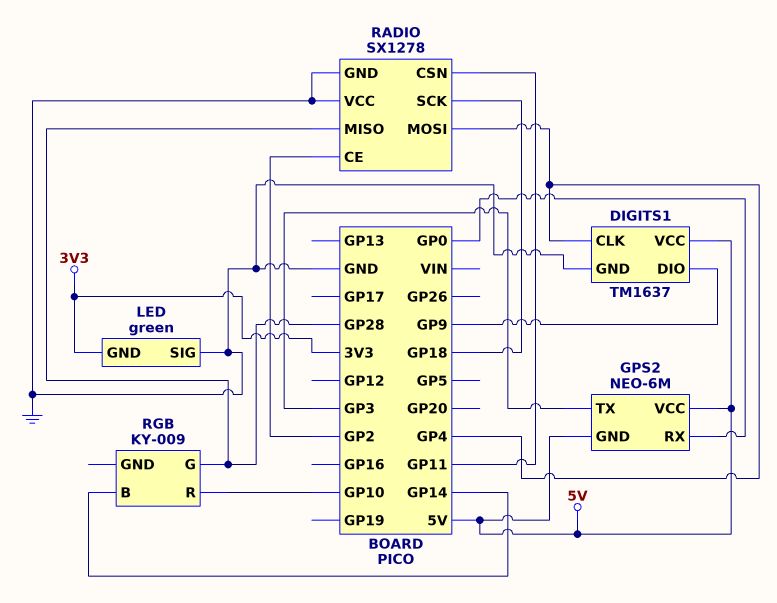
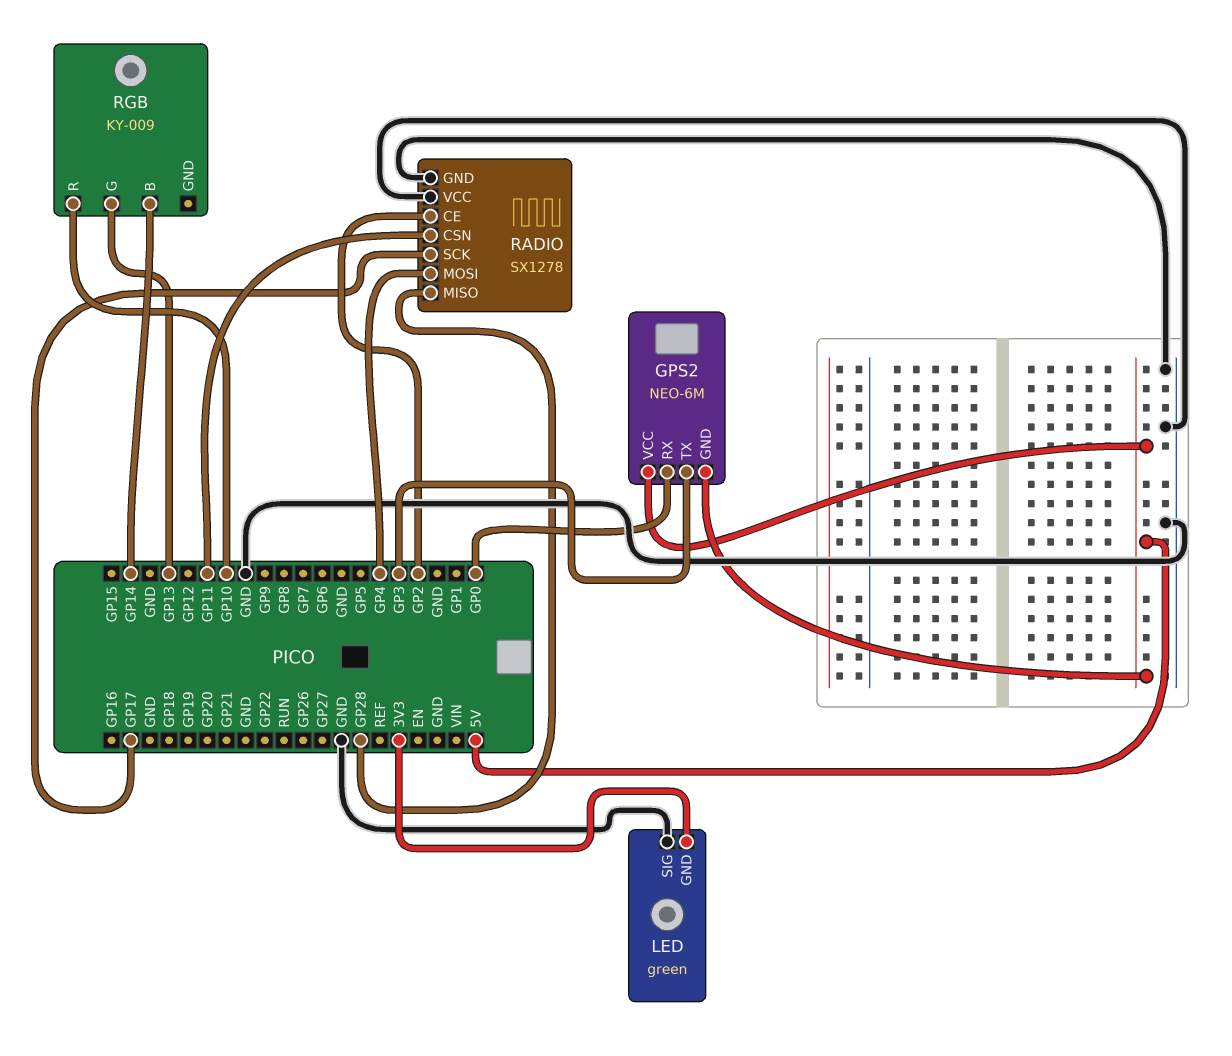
DIGITS1: TM1637 -> none
DIGITS1 pin CLK: GP4 -> none
DIGITS1 pin DIO: GP9 -> none
DIGITS1 pin GND: GND -> none
DIGITS1 pin VCC: 5V -> none
RADIO pin SCK: GP18 -> GP17
RGB pin G: GP28 -> GP13

